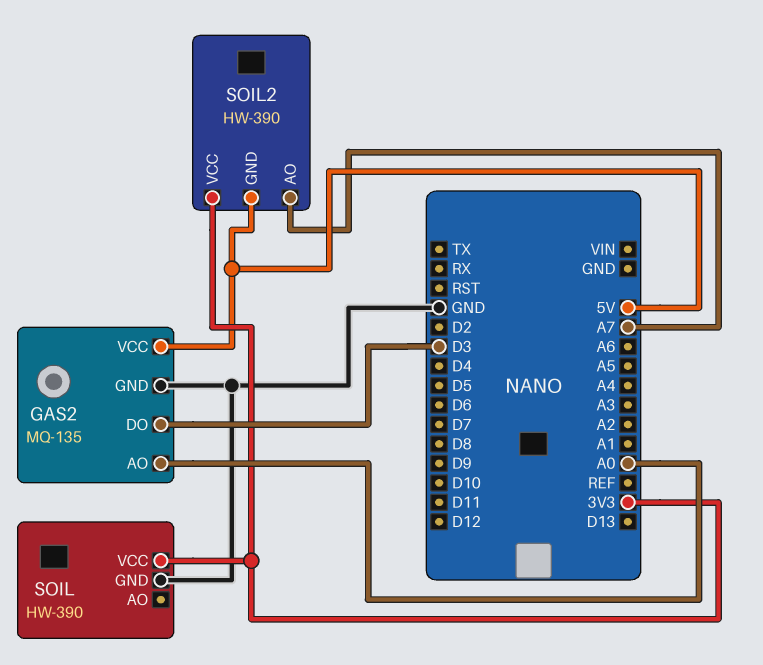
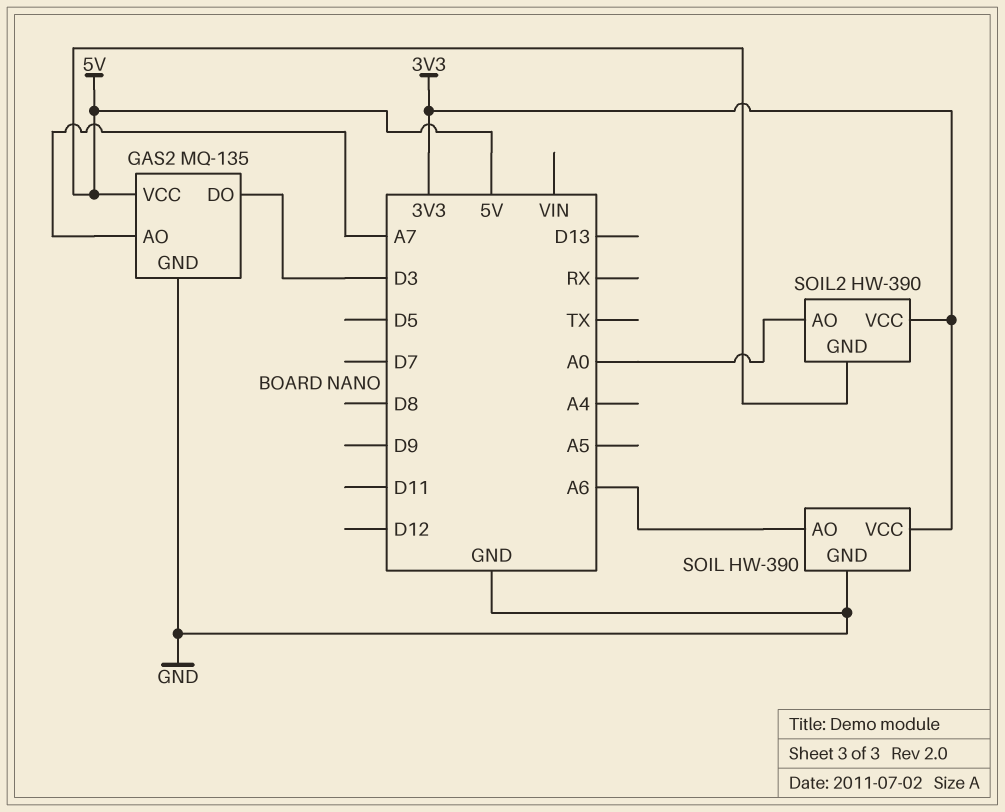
GAS2 pin AO: A0 -> A7
SOIL pin AO: none -> A6
SOIL2 pin AO: A7 -> A0

